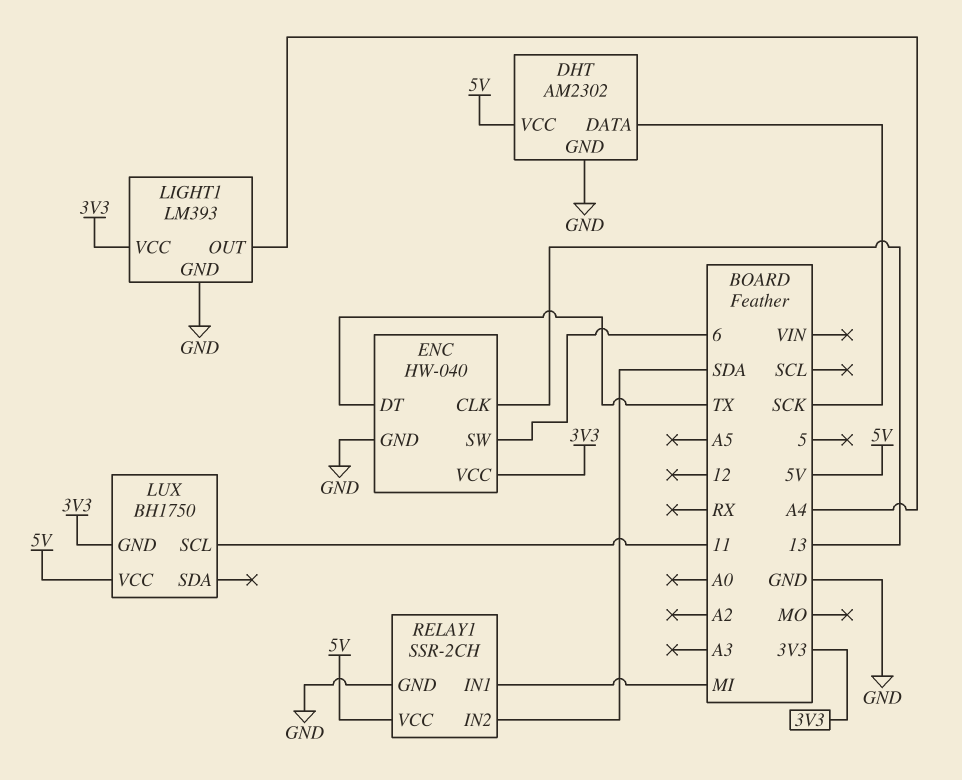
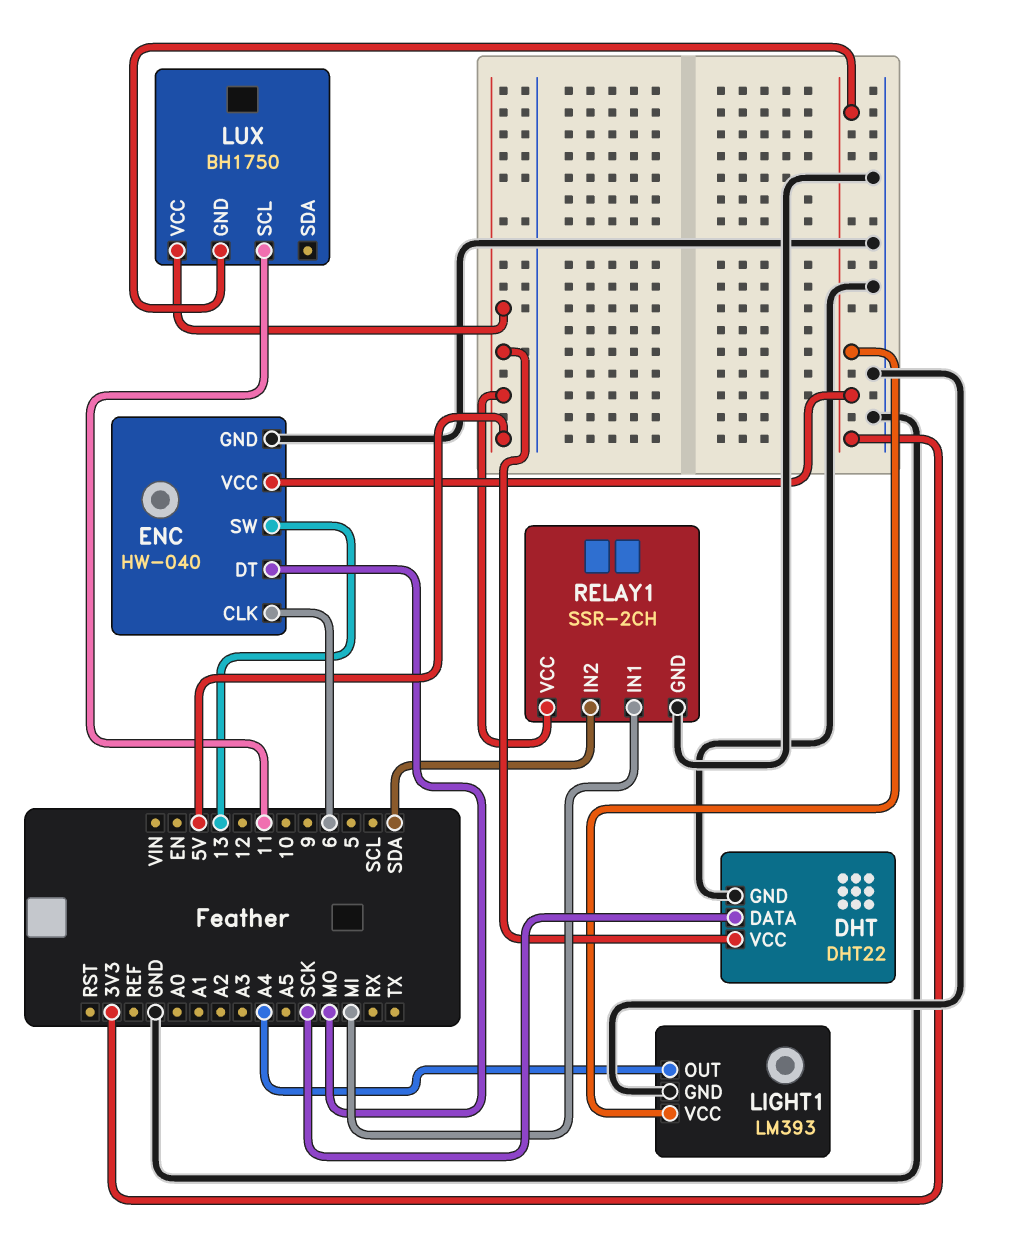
DHT: AM2302 -> DHT22
ENC pin CLK: 13 -> 6
ENC pin DT: TX -> MO
ENC pin SW: 6 -> 13

